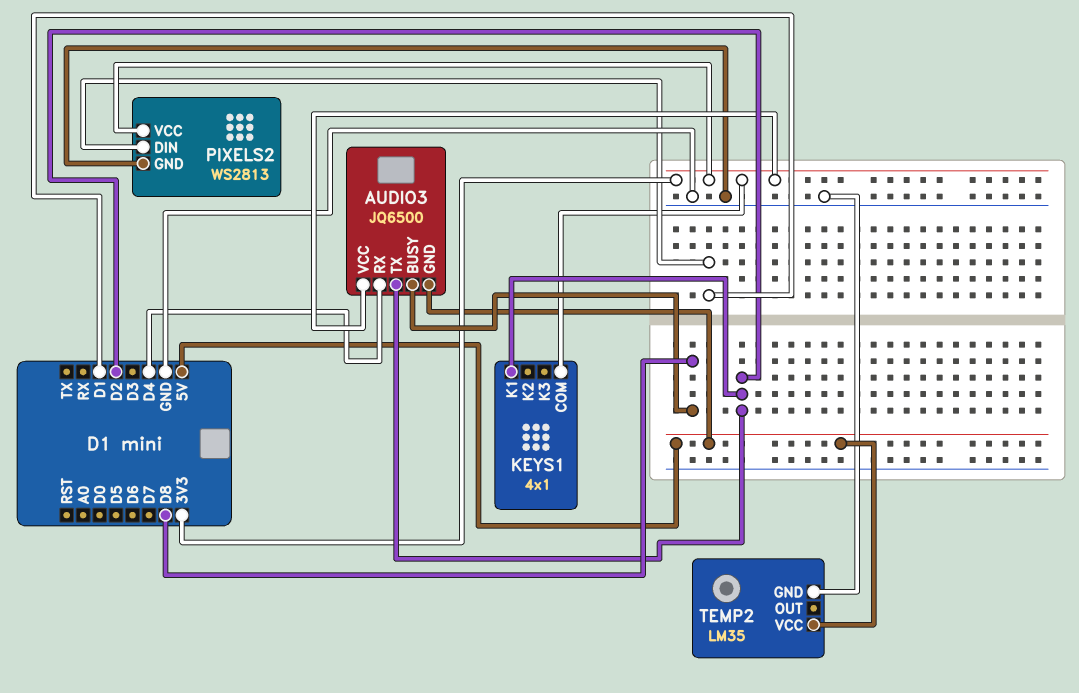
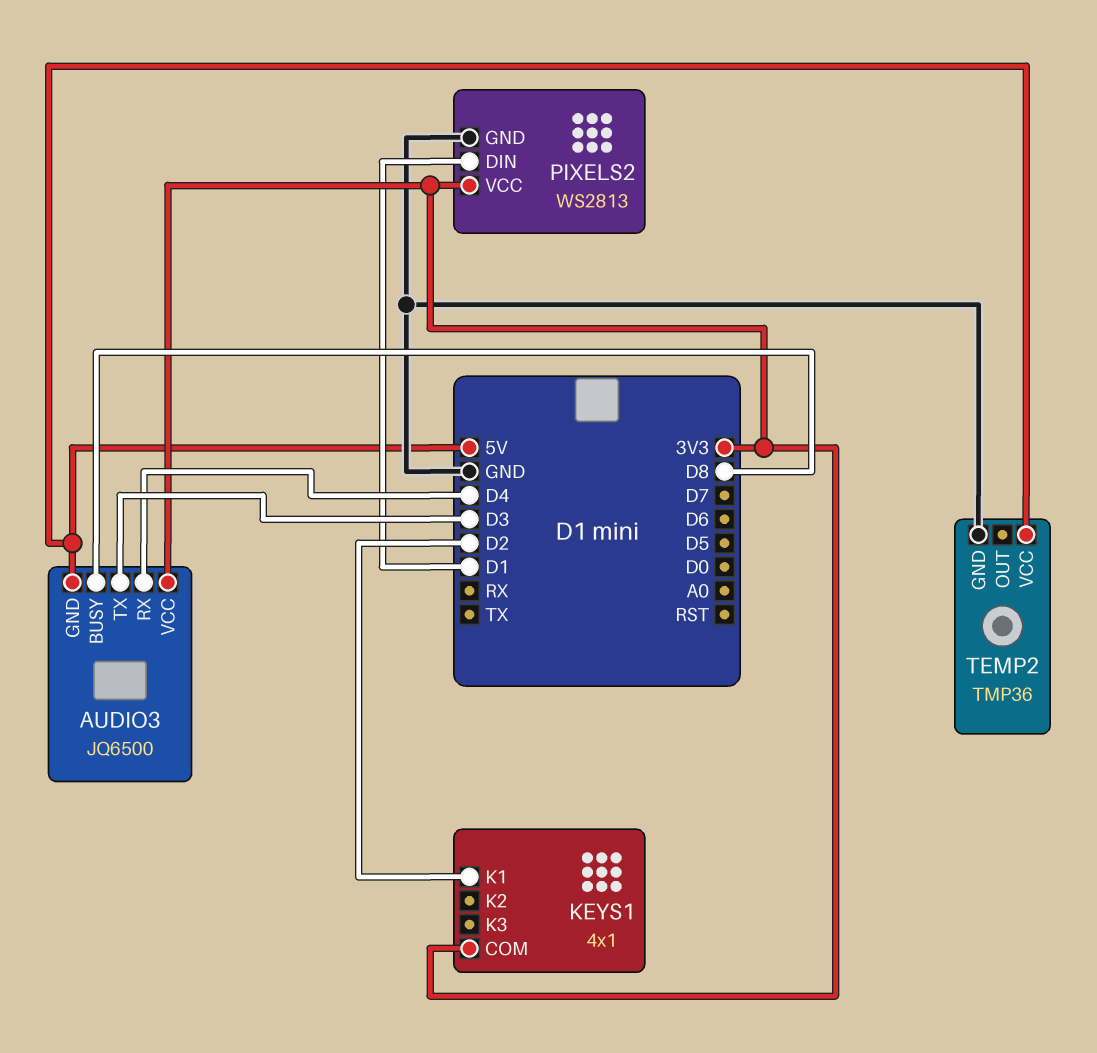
AUDIO3 pin TX: D2 -> D3
TEMP2: LM35 -> TMP36

